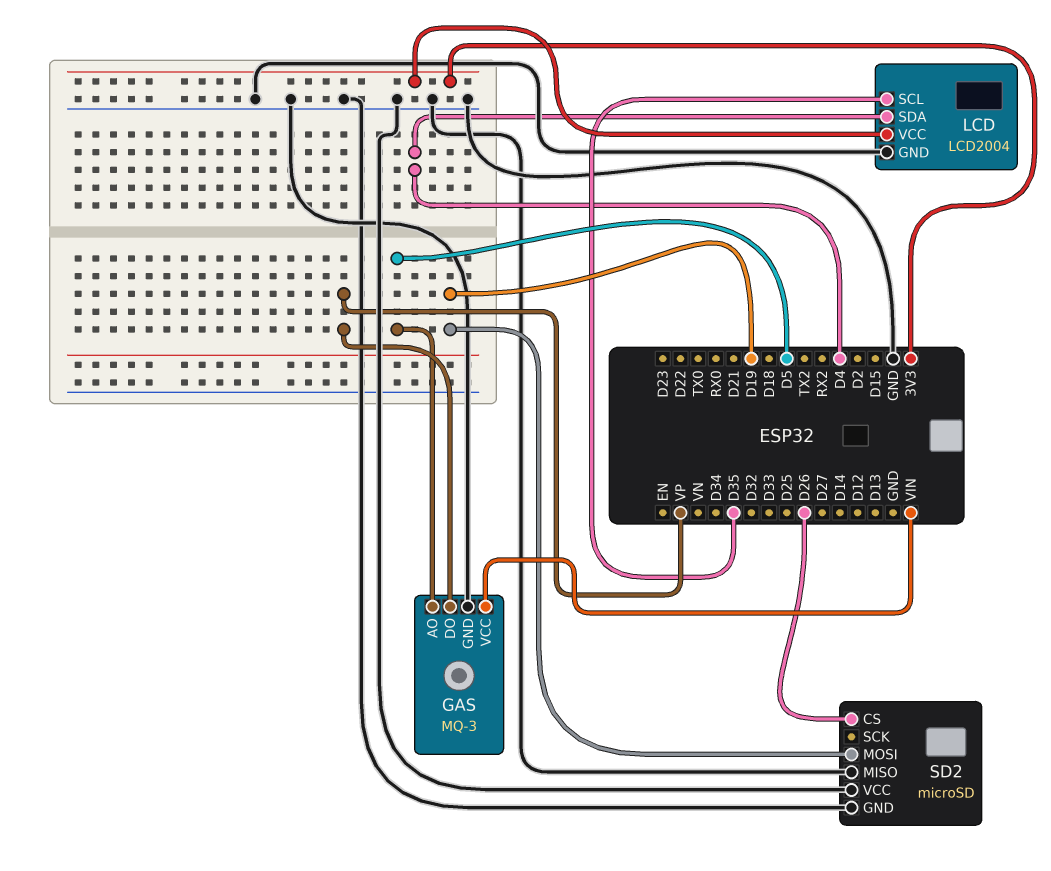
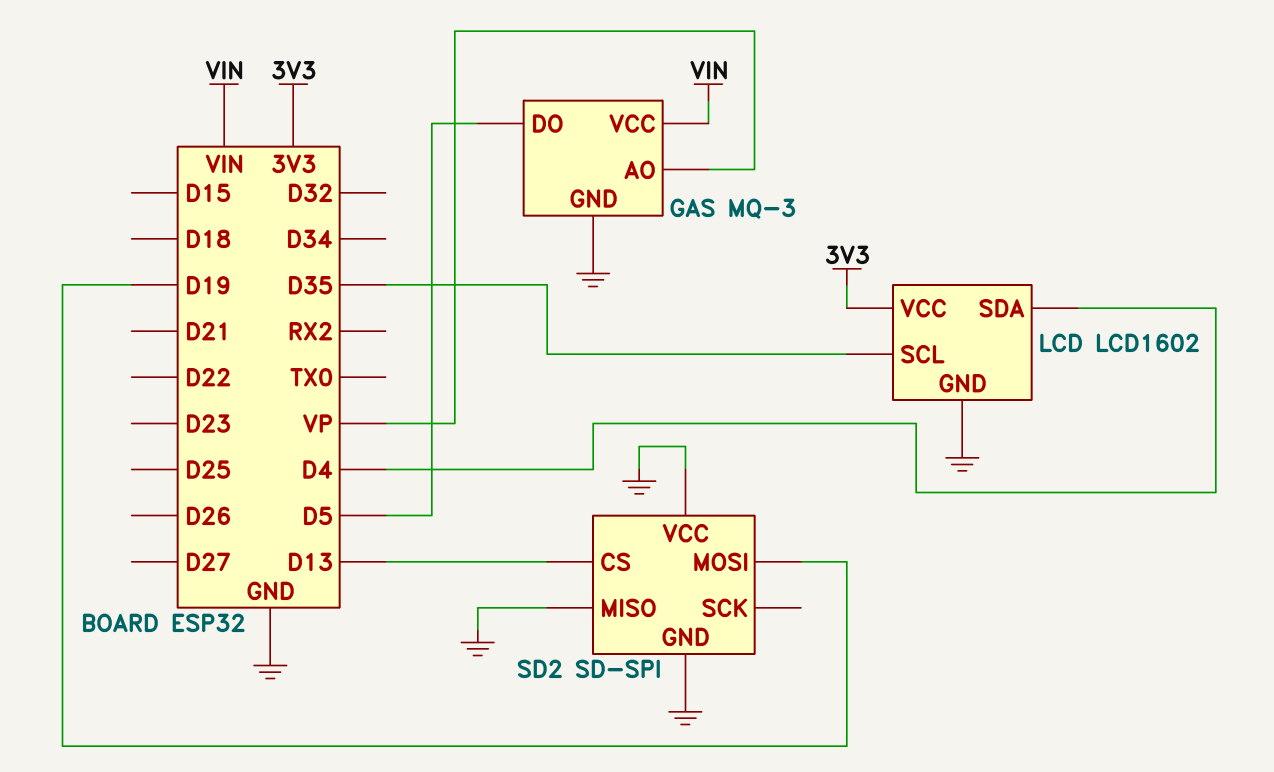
GAS pin AO: D5 -> VP
GAS pin DO: VP -> D5
LCD: LCD2004 -> LCD1602
SD2: microSD -> SD-SPI
SD2 pin CS: D26 -> D13

